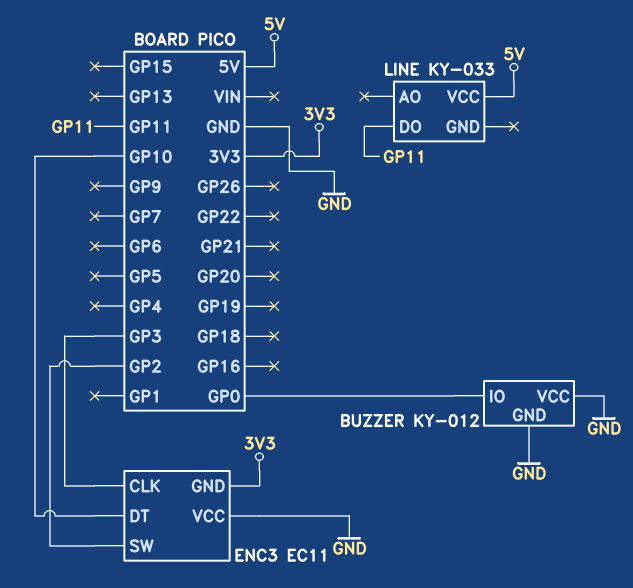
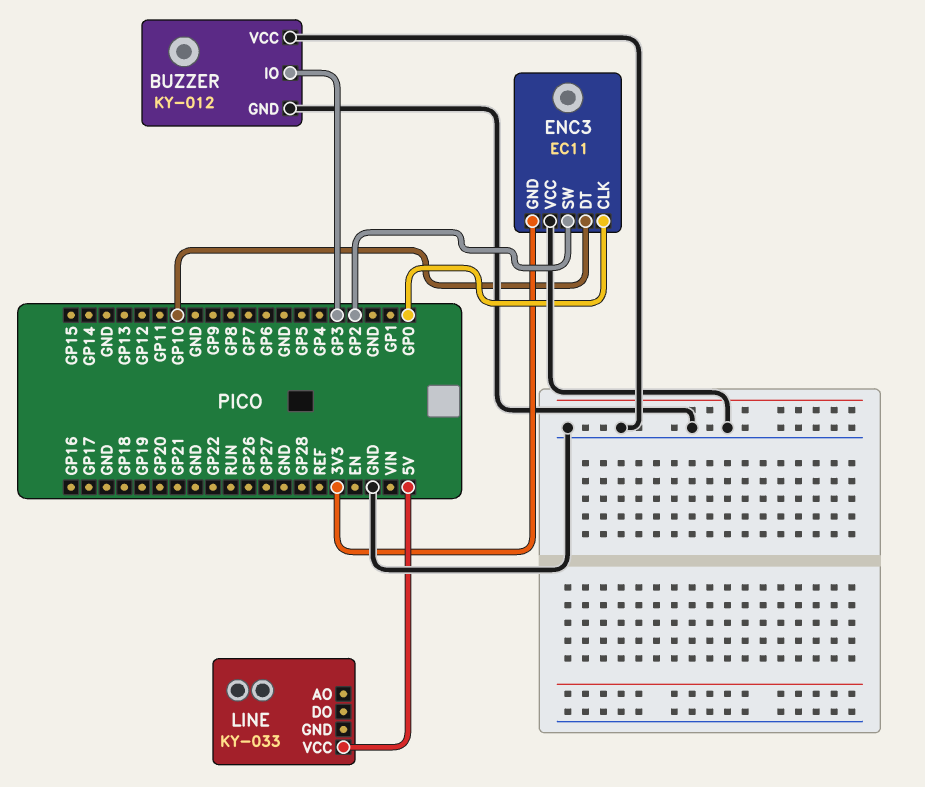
BUZZER pin IO: GP0 -> GP3
ENC3 pin CLK: GP3 -> GP0
LINE pin DO: GP11 -> none

